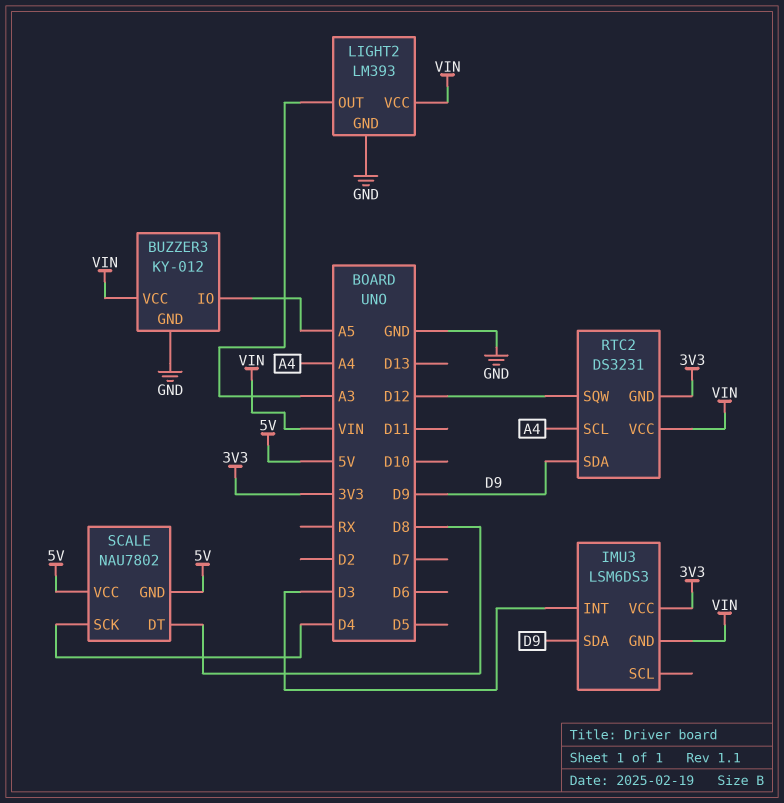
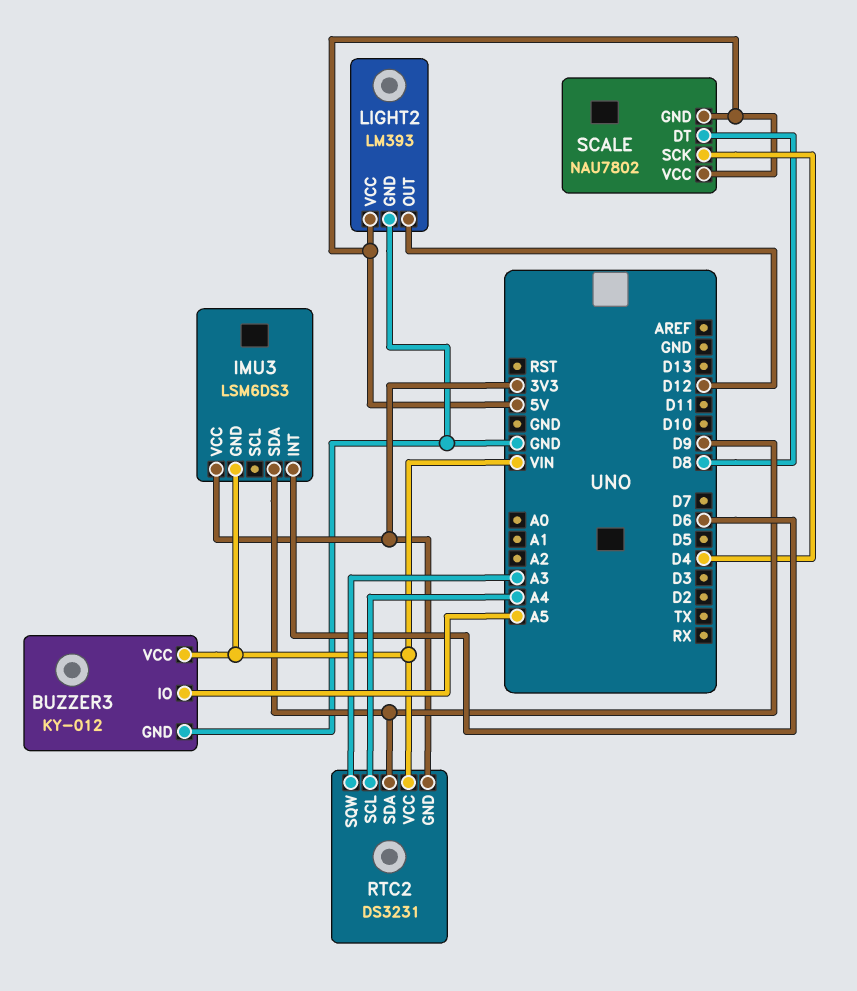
IMU3 pin INT: D3 -> D6
LIGHT2 pin OUT: A3 -> D12
LIGHT2 pin VCC: VIN -> 5V
RTC2 pin SQW: D12 -> A3

